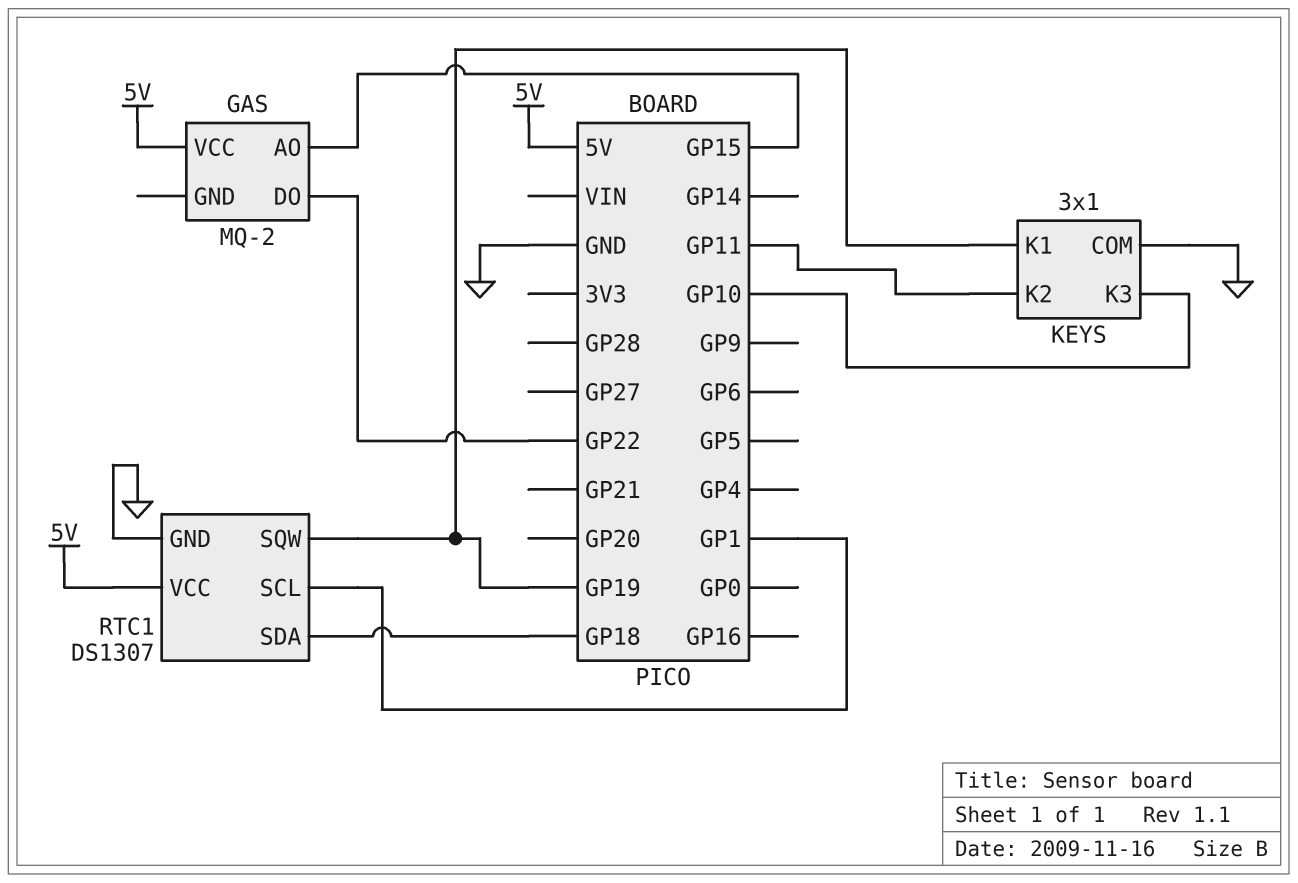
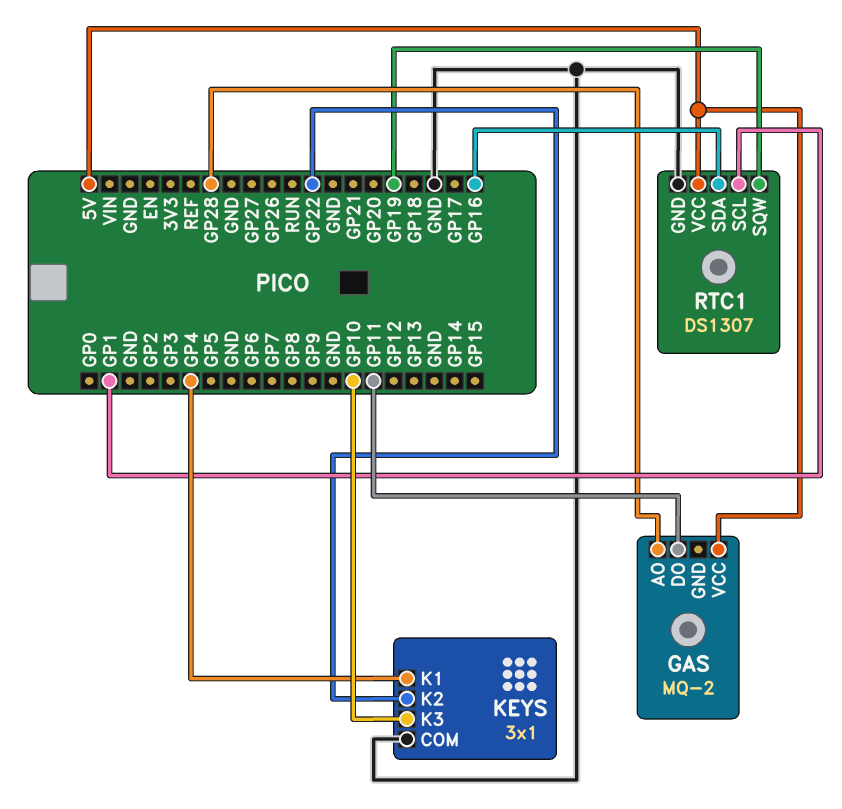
GAS pin AO: GP15 -> GP28
GAS pin DO: GP22 -> GP11
KEYS pin K1: GP19 -> GP4
KEYS pin K2: GP11 -> GP22
RTC1 pin SDA: GP18 -> GP16

